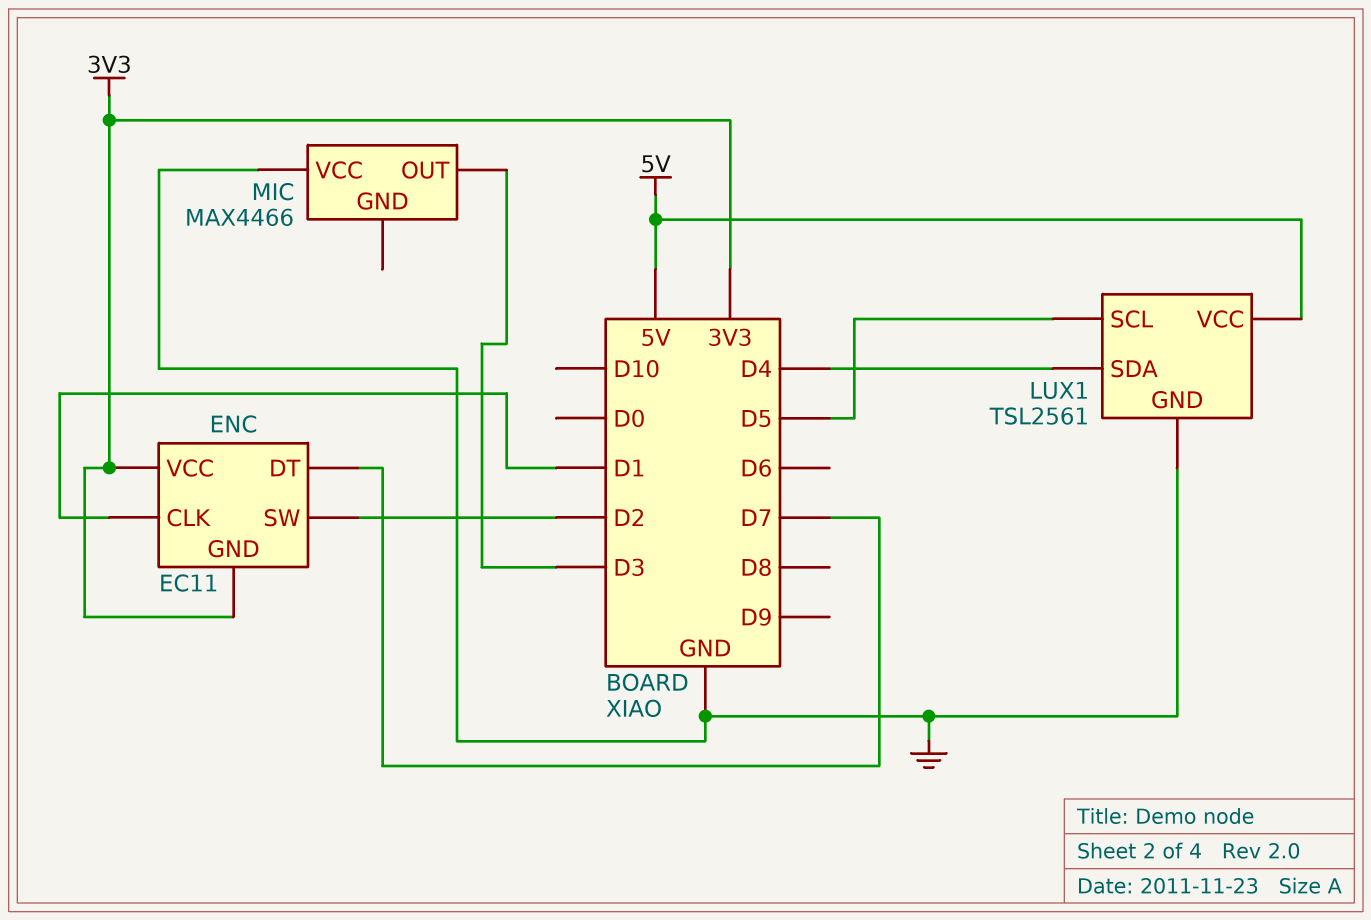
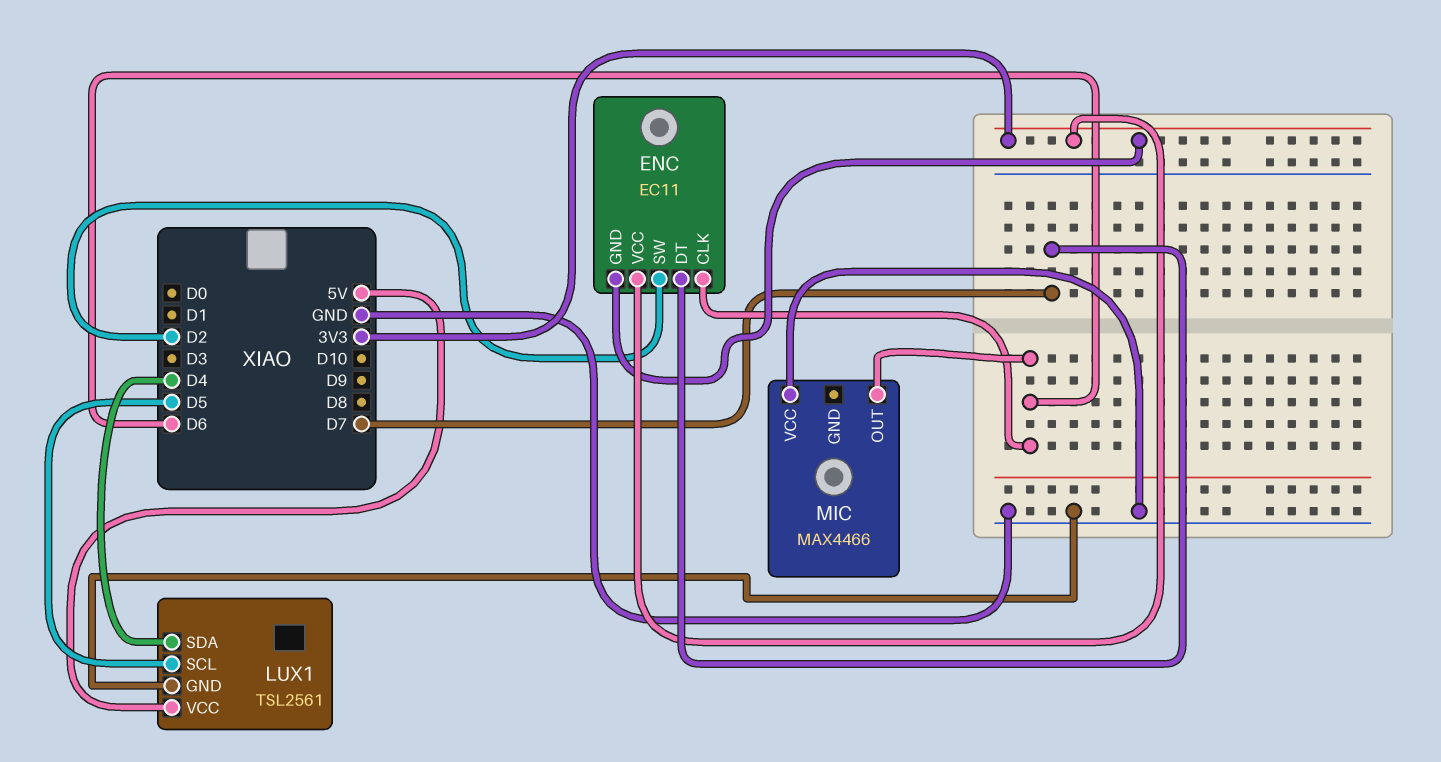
ENC pin CLK: D1 -> D6
MIC pin OUT: D3 -> D6

